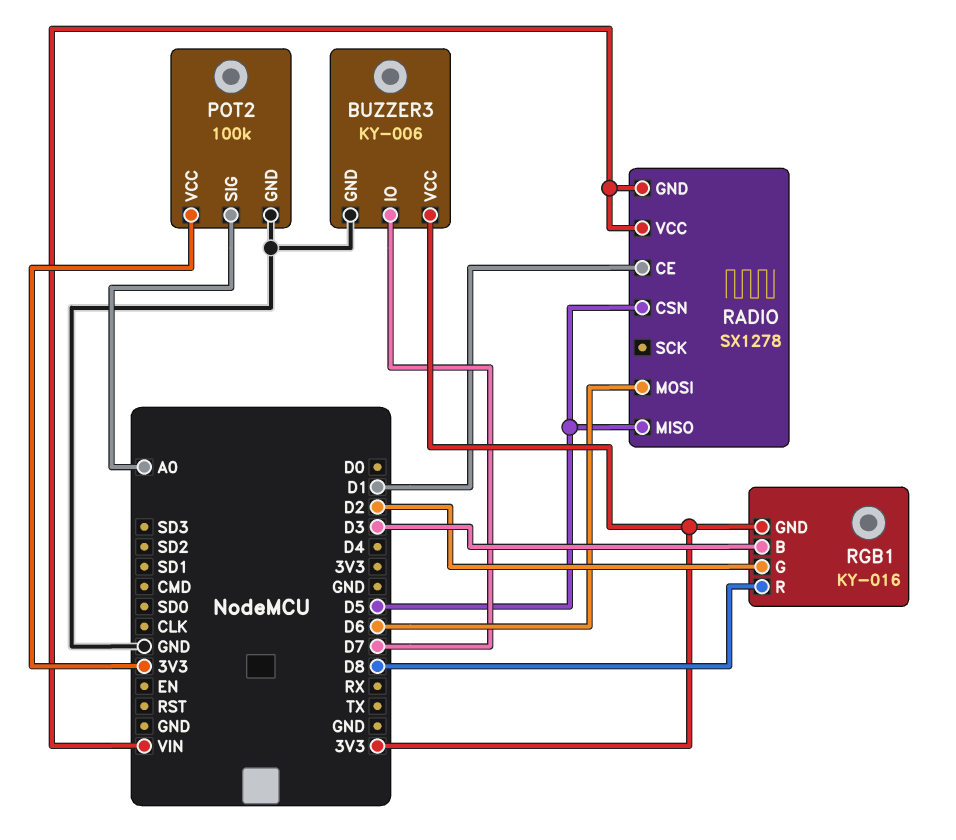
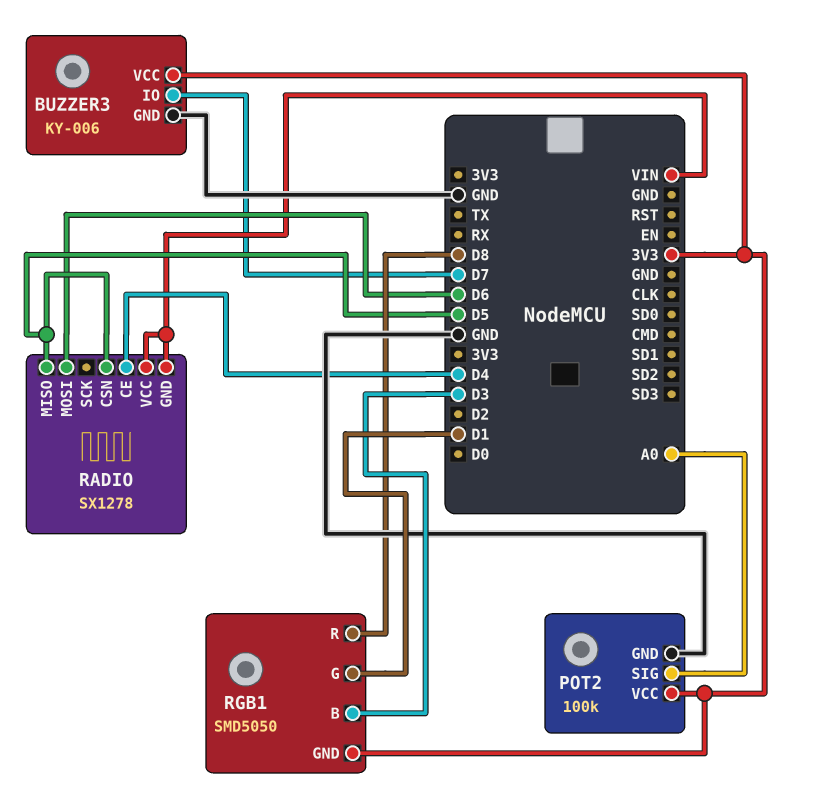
RADIO pin CE: D1 -> D4
RGB1: KY-016 -> SMD5050
RGB1 pin G: D2 -> D1

